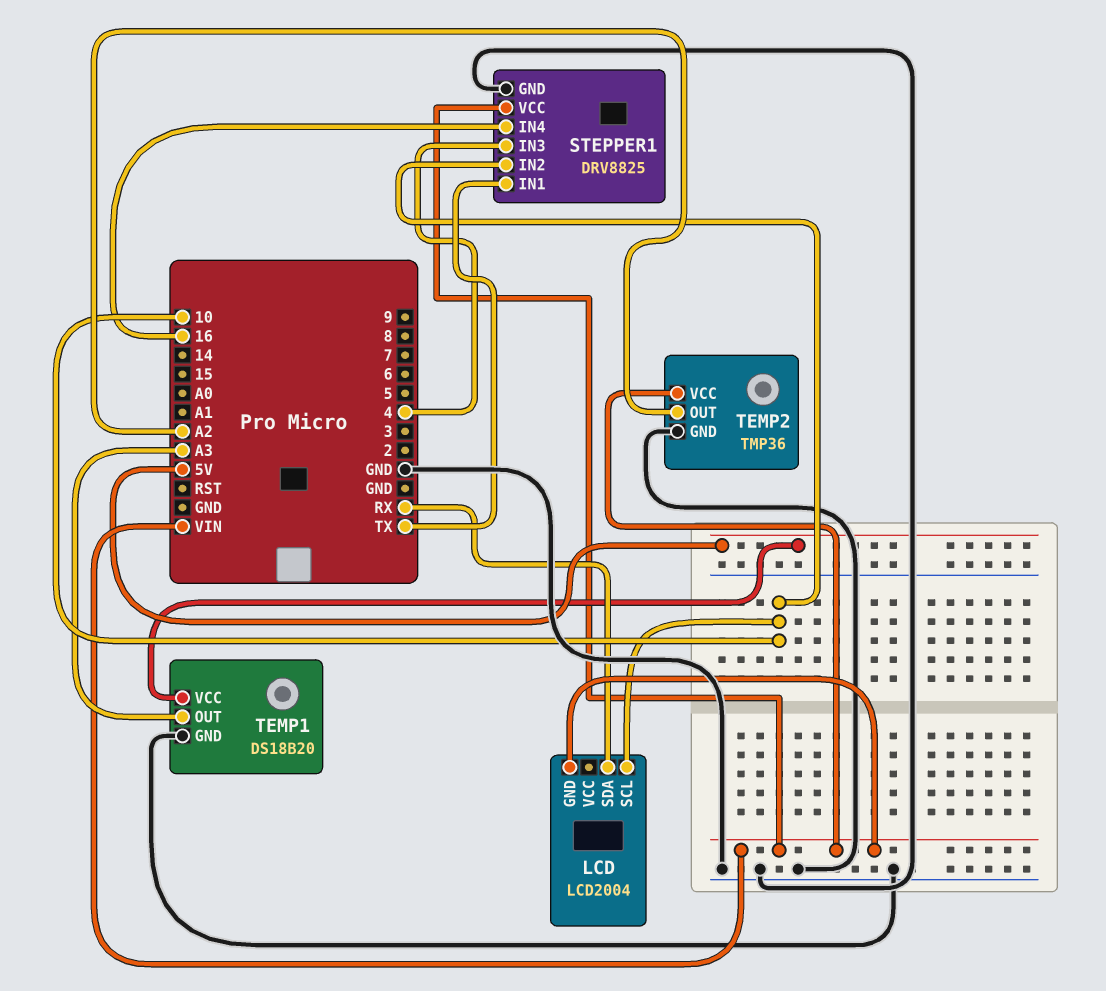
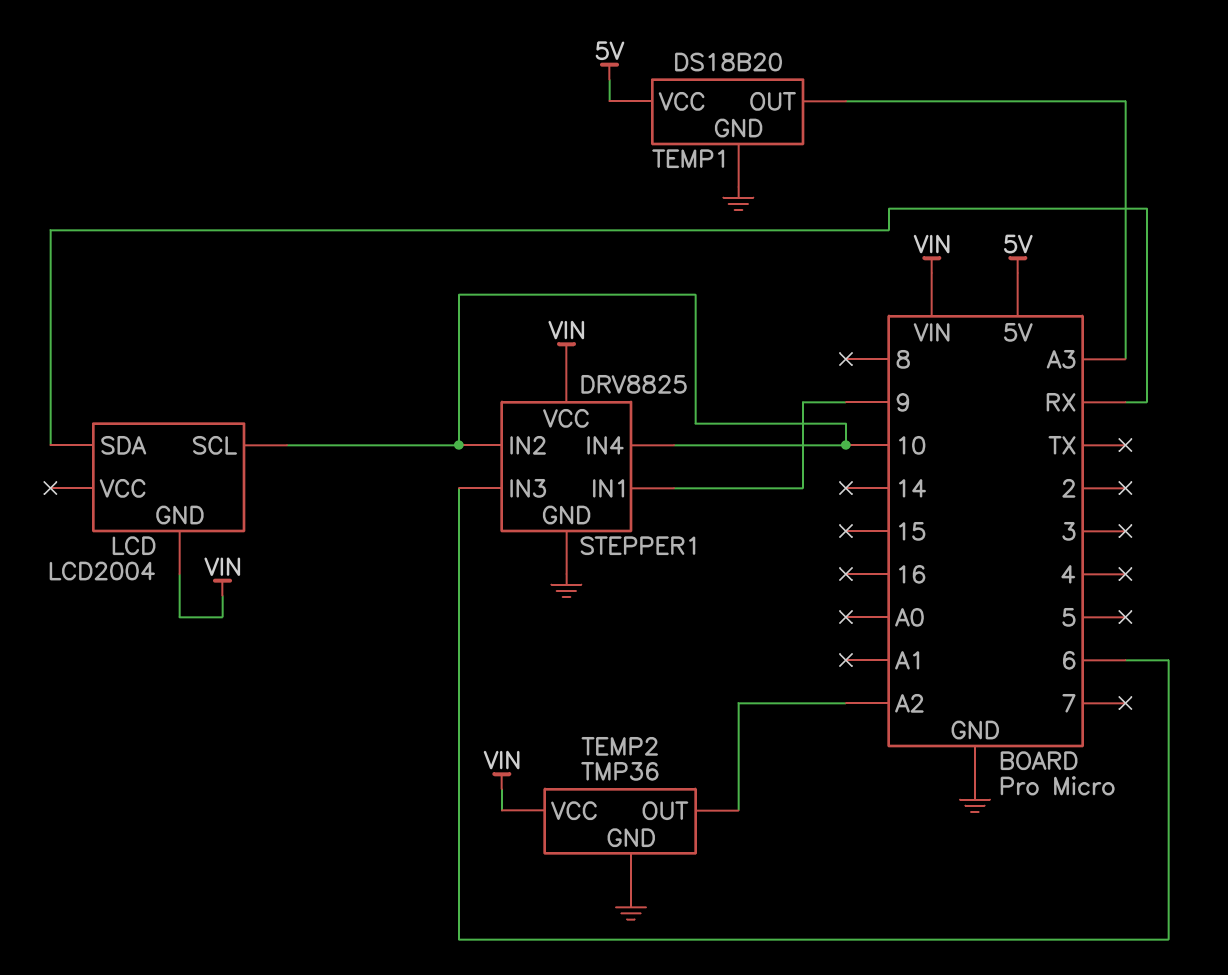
STEPPER1 pin IN1: TX -> 9
STEPPER1 pin IN3: 4 -> 6
STEPPER1 pin IN4: 16 -> 10

